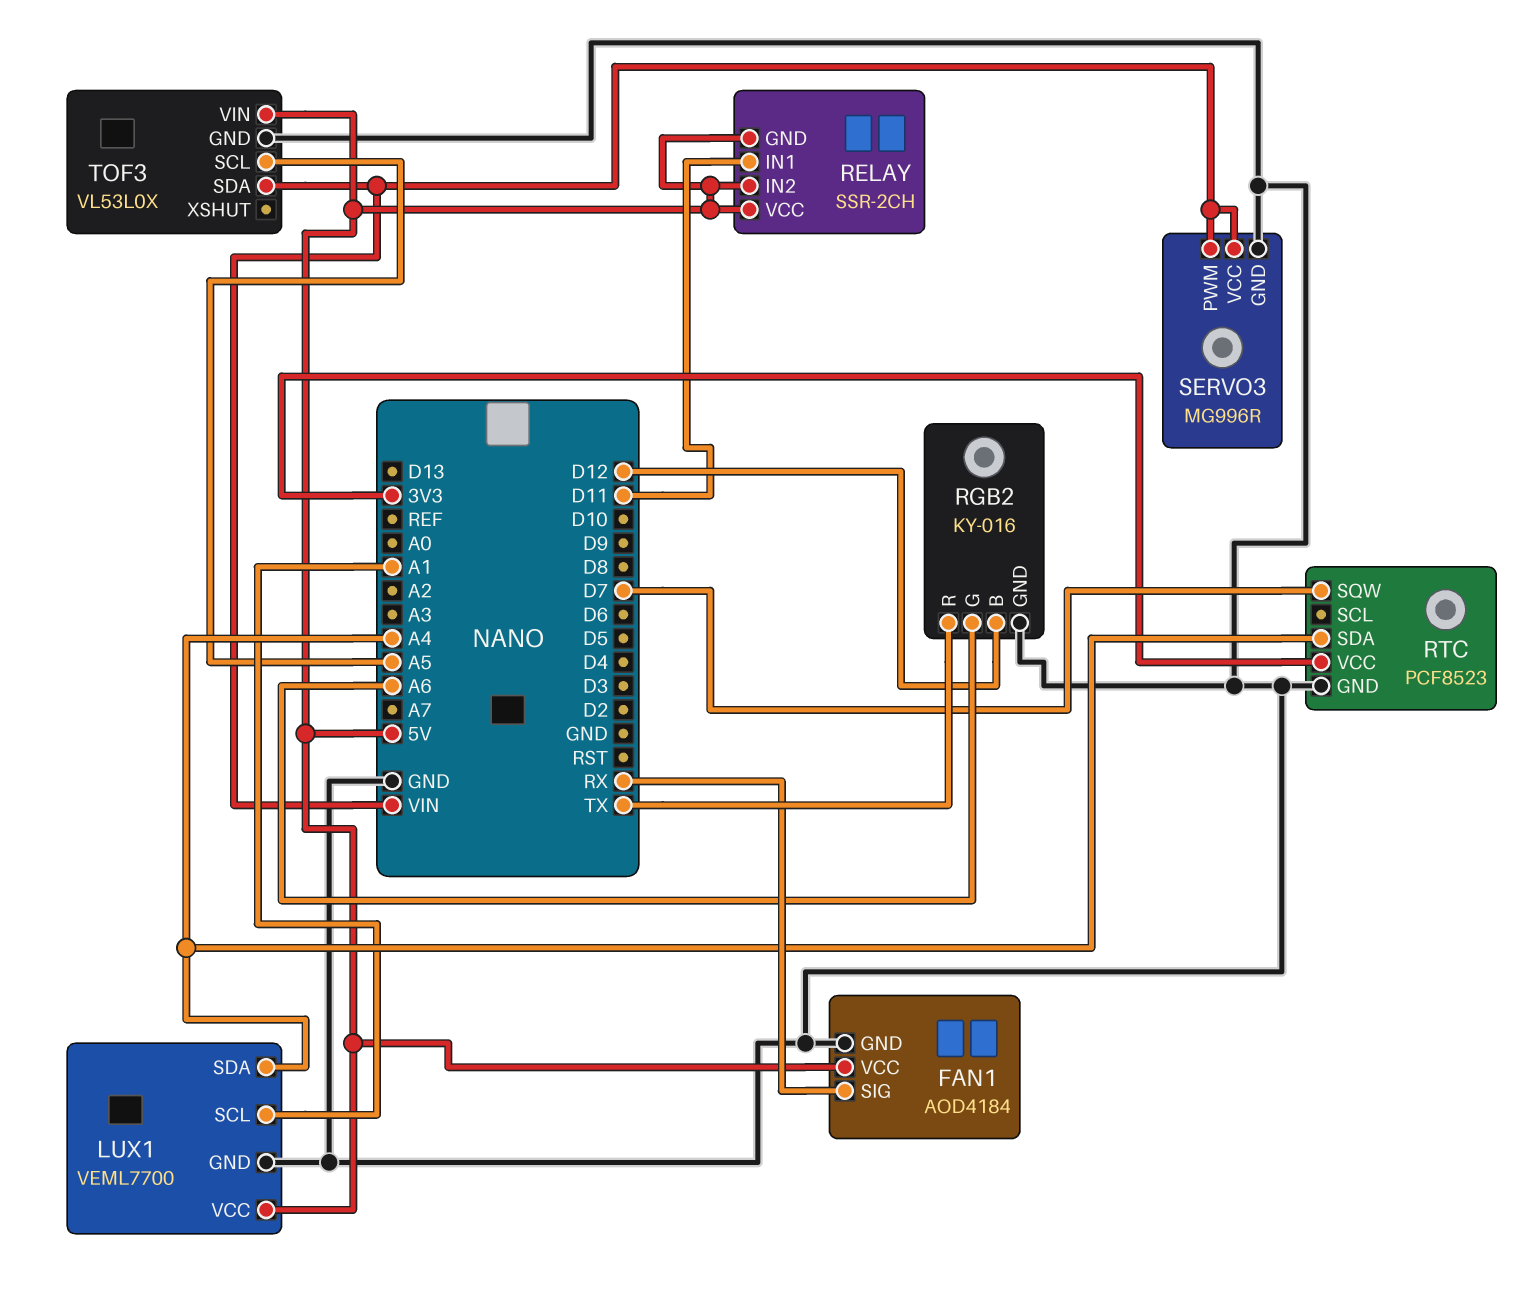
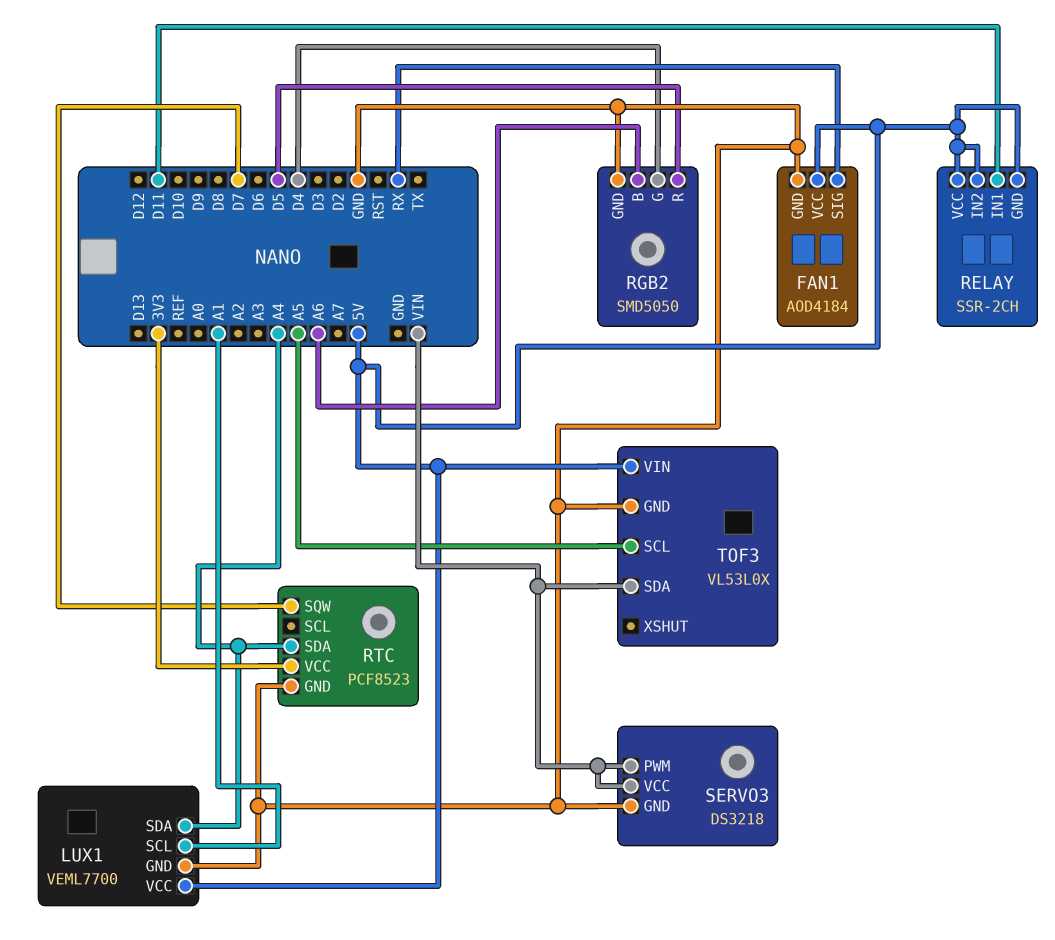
RGB2: KY-016 -> SMD5050
RGB2 pin B: D12 -> A6
RGB2 pin G: A6 -> D4
RGB2 pin R: TX -> D5
SERVO3: MG996R -> DS3218

